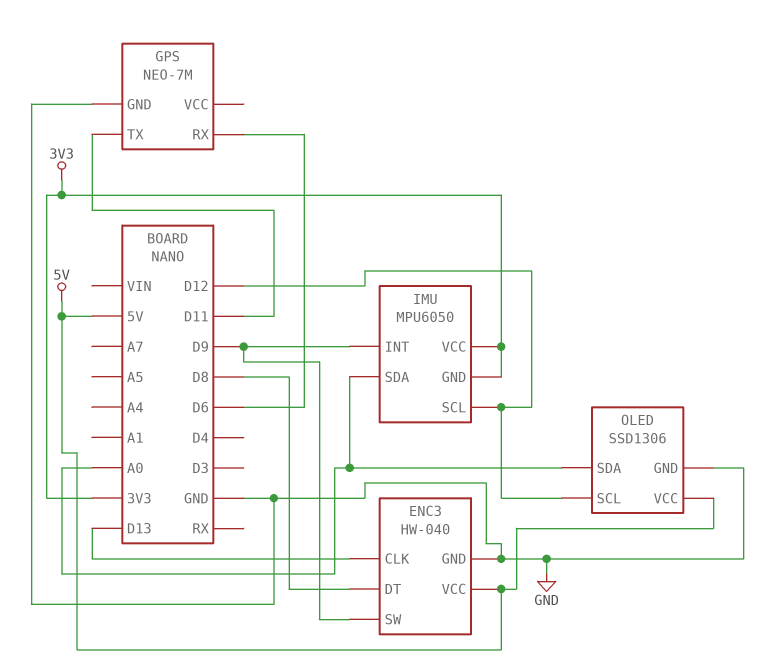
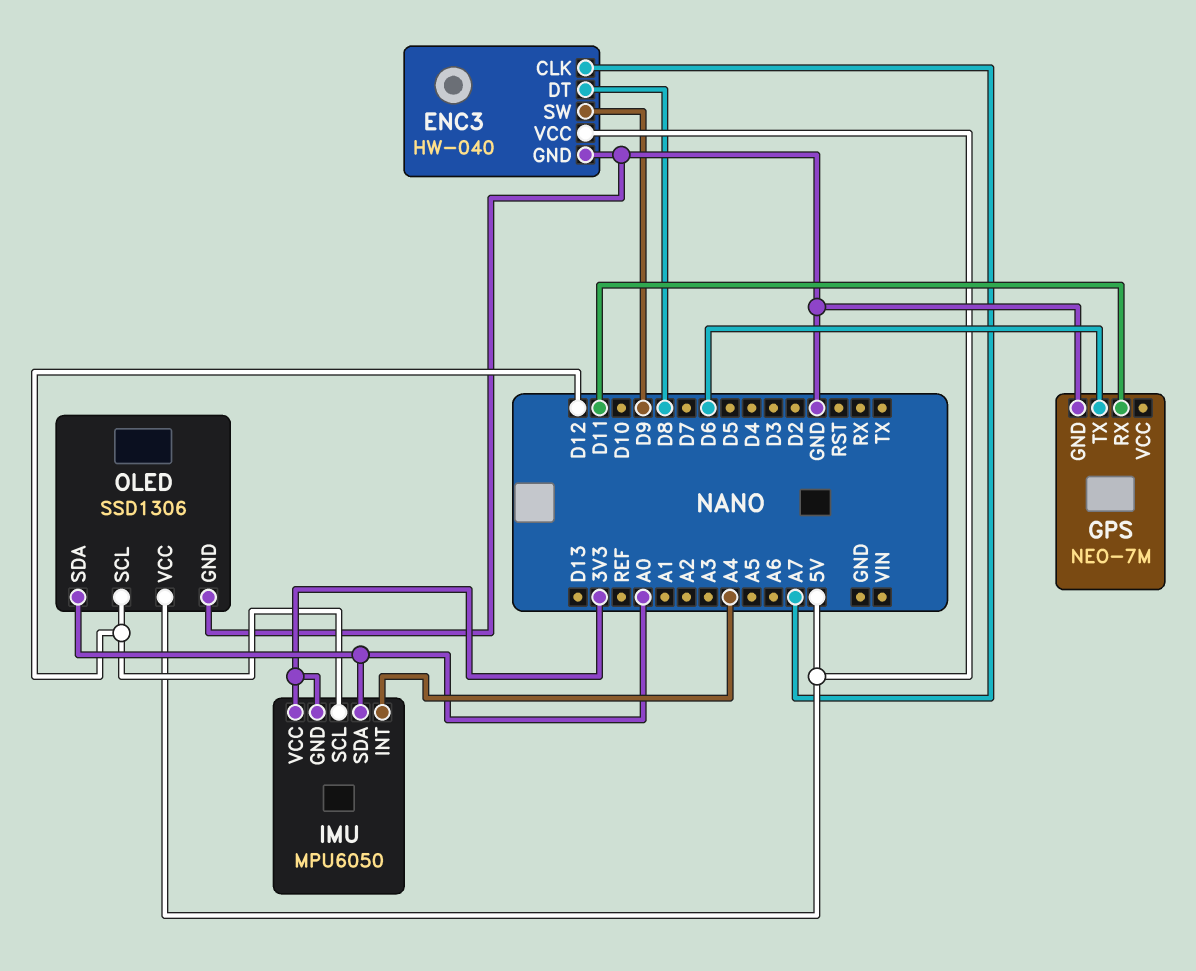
ENC3 pin CLK: D13 -> A7
GPS pin RX: D6 -> D11
GPS pin TX: D11 -> D6
IMU pin INT: D9 -> A4

